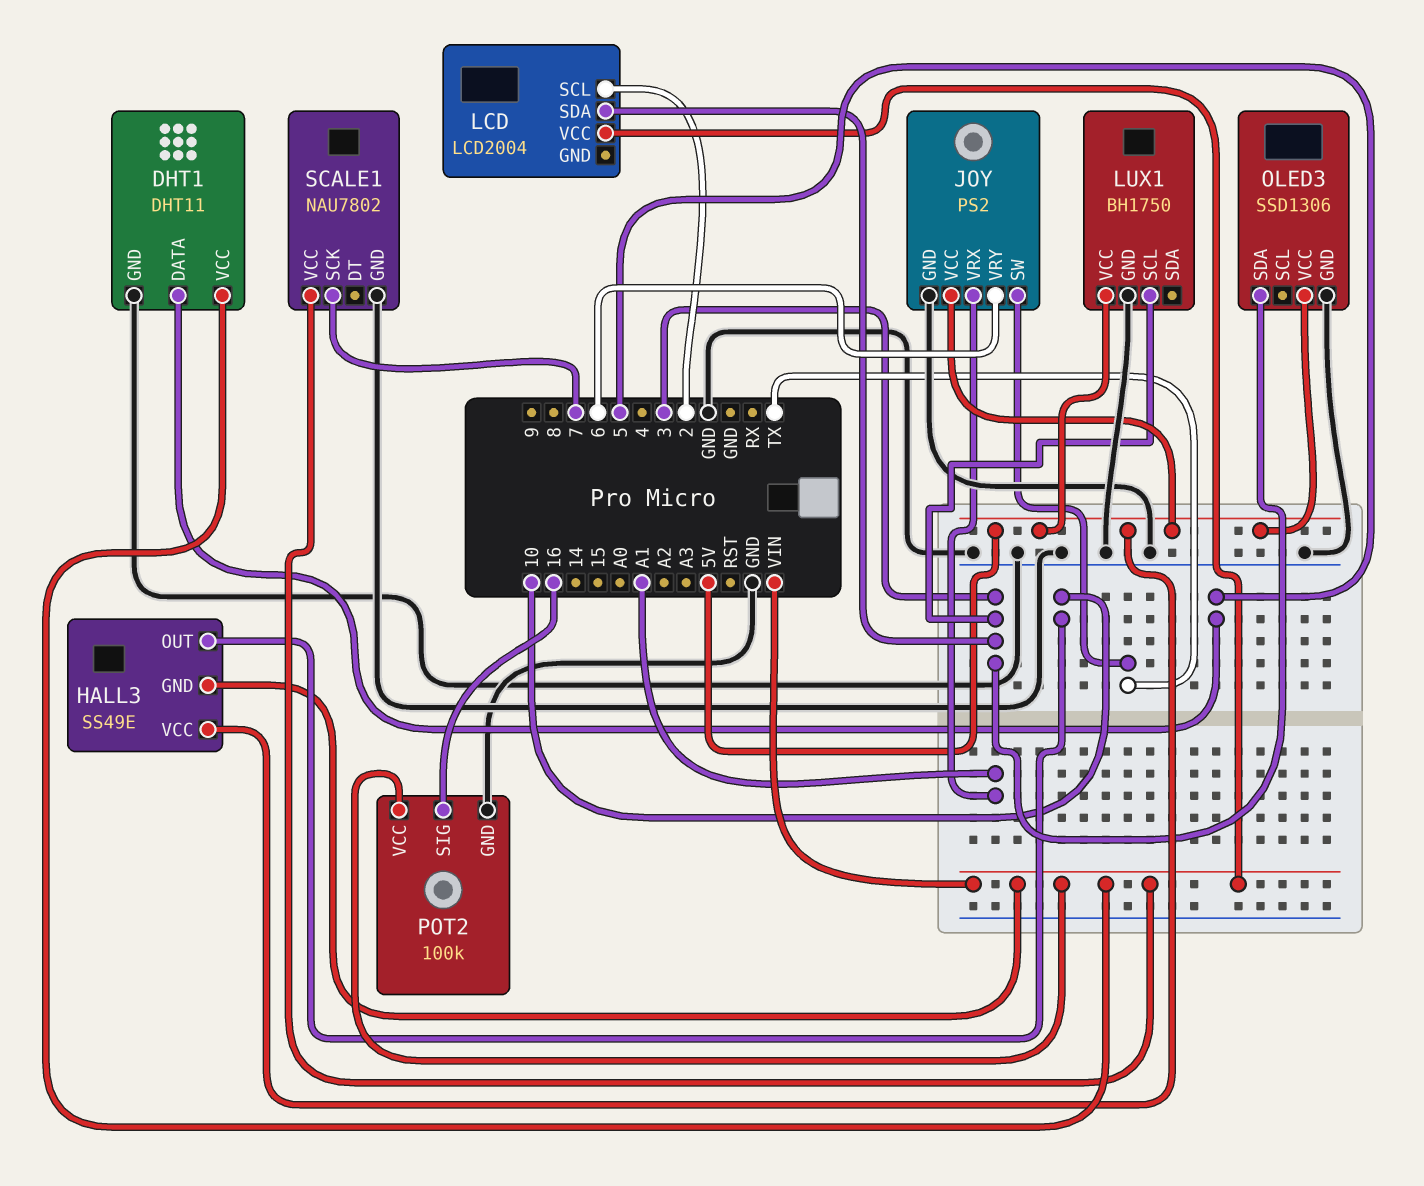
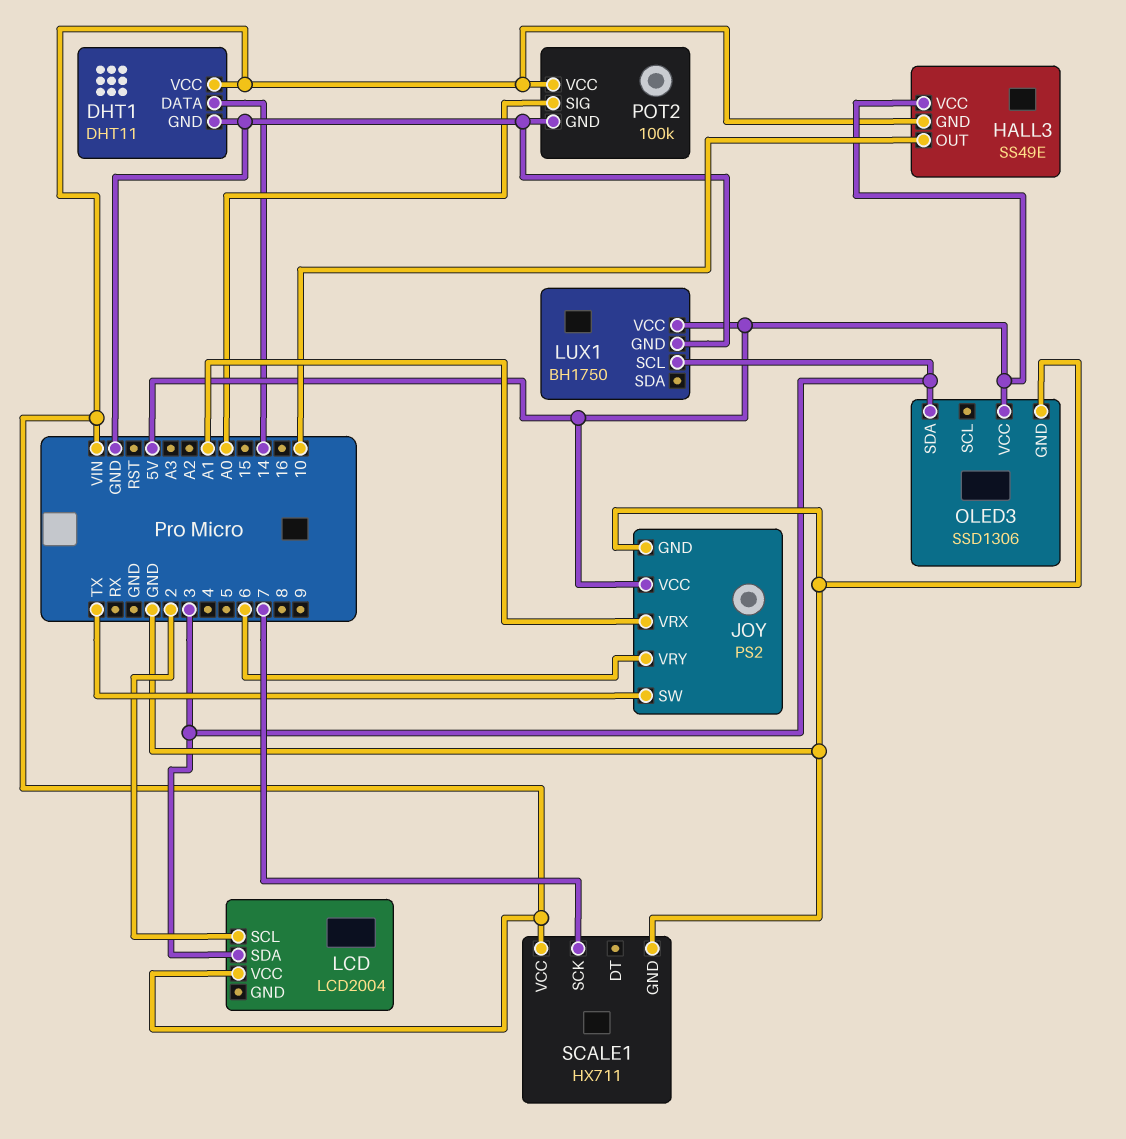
DHT1 pin DATA: 5 -> 14
POT2 pin SIG: 16 -> A0
SCALE1: NAU7802 -> HX711

